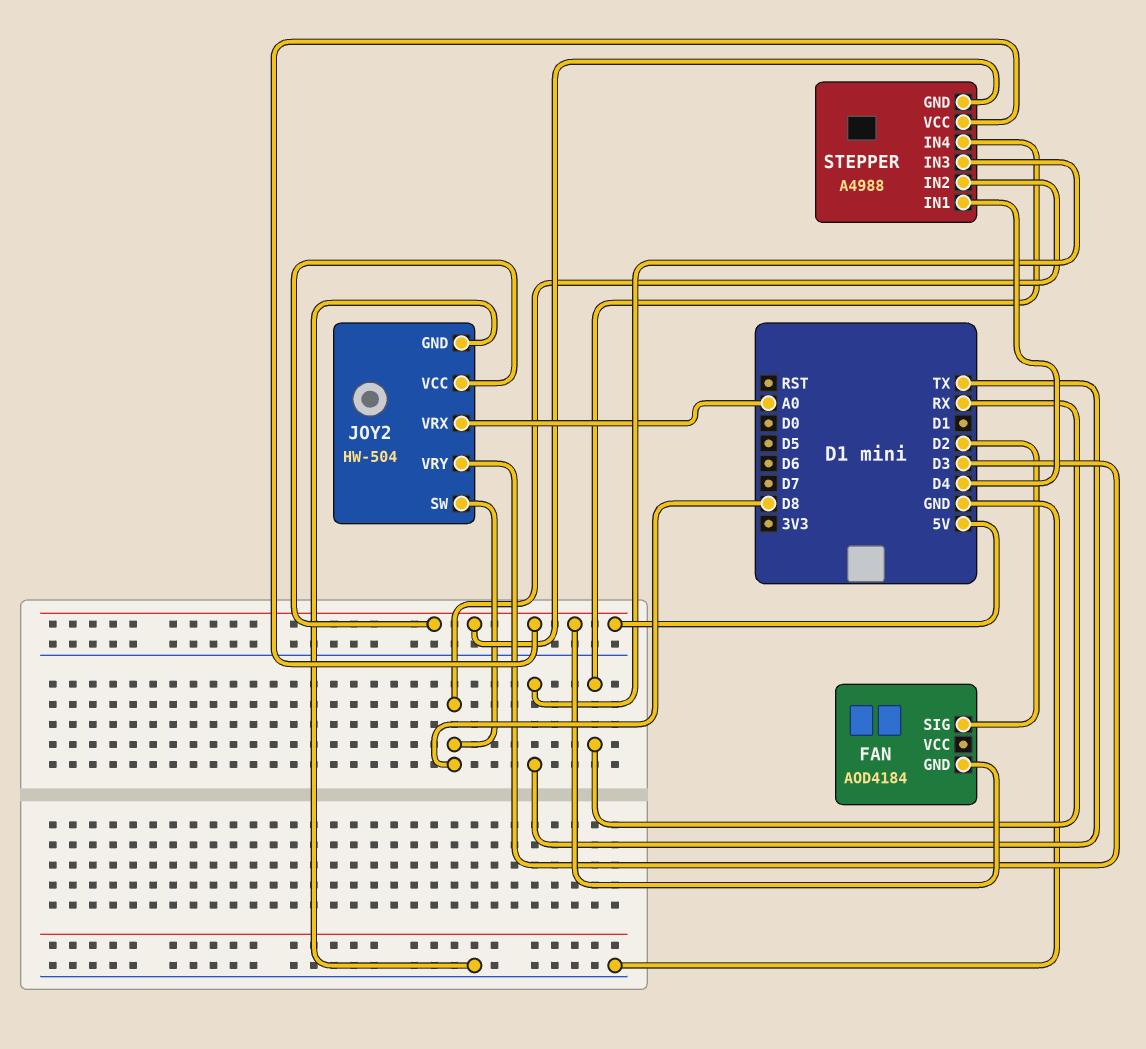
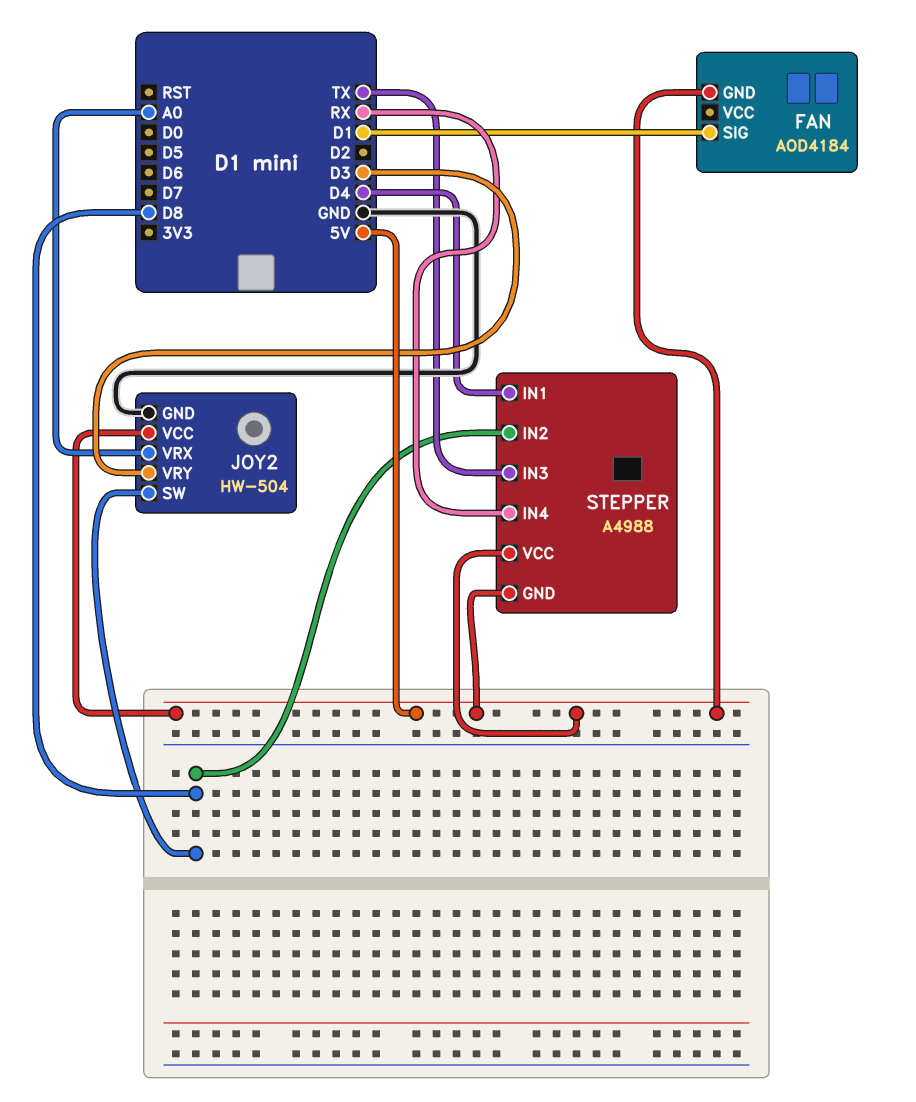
FAN pin SIG: D2 -> D1

